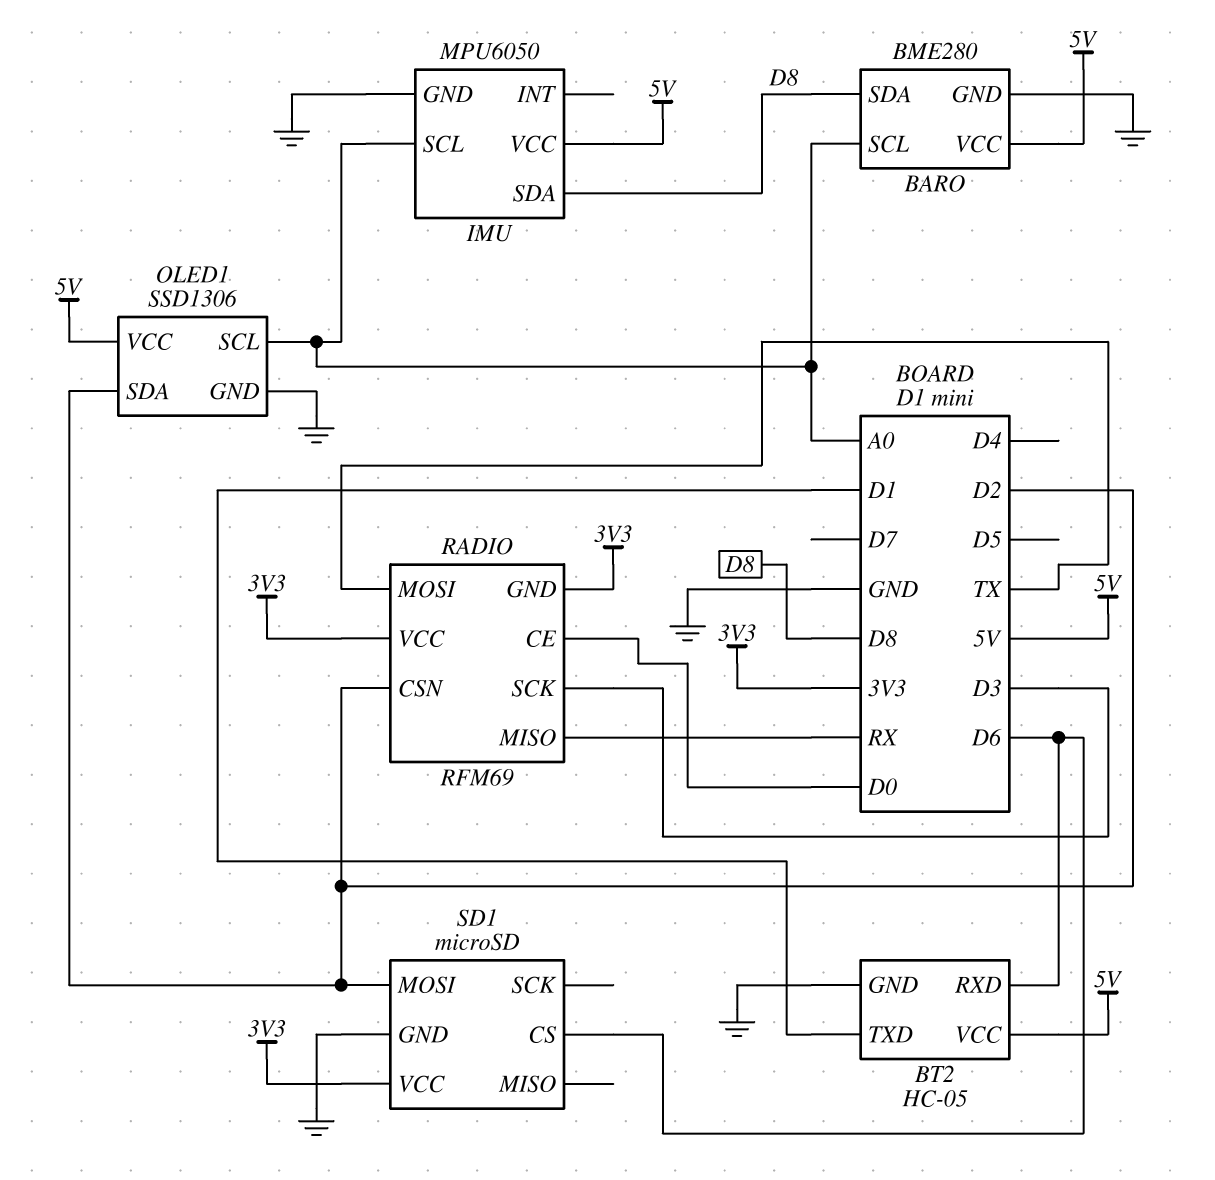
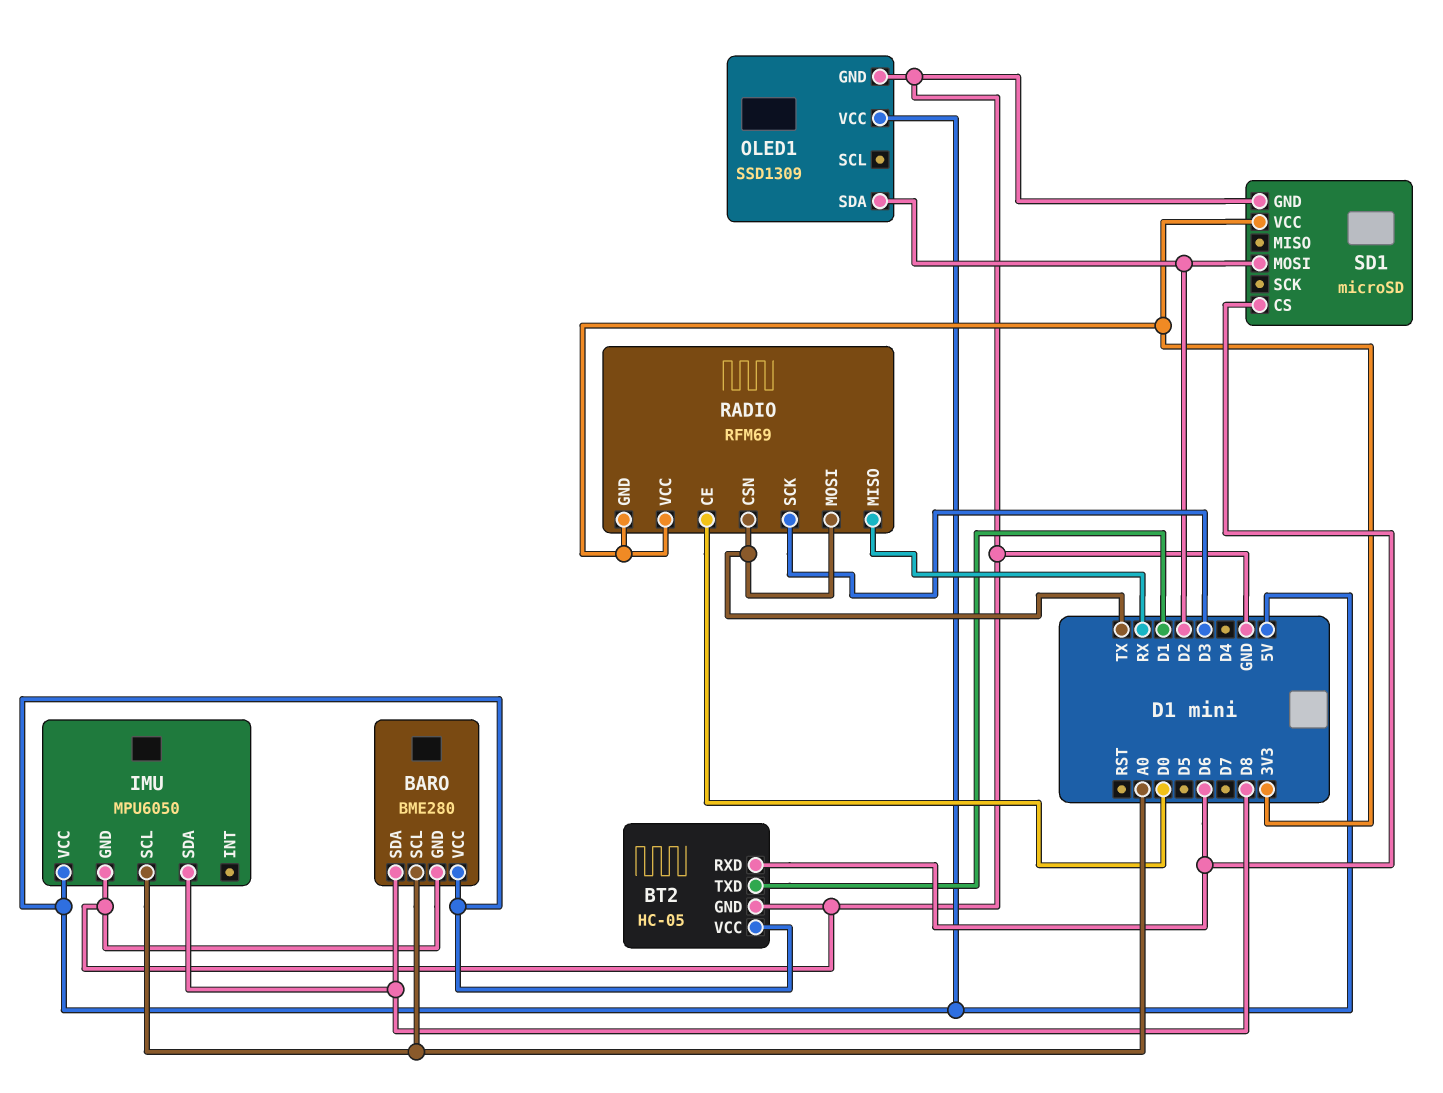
OLED1: SSD1306 -> SSD1309
OLED1 pin SCL: A0 -> none
RADIO pin CSN: D2 -> TX

